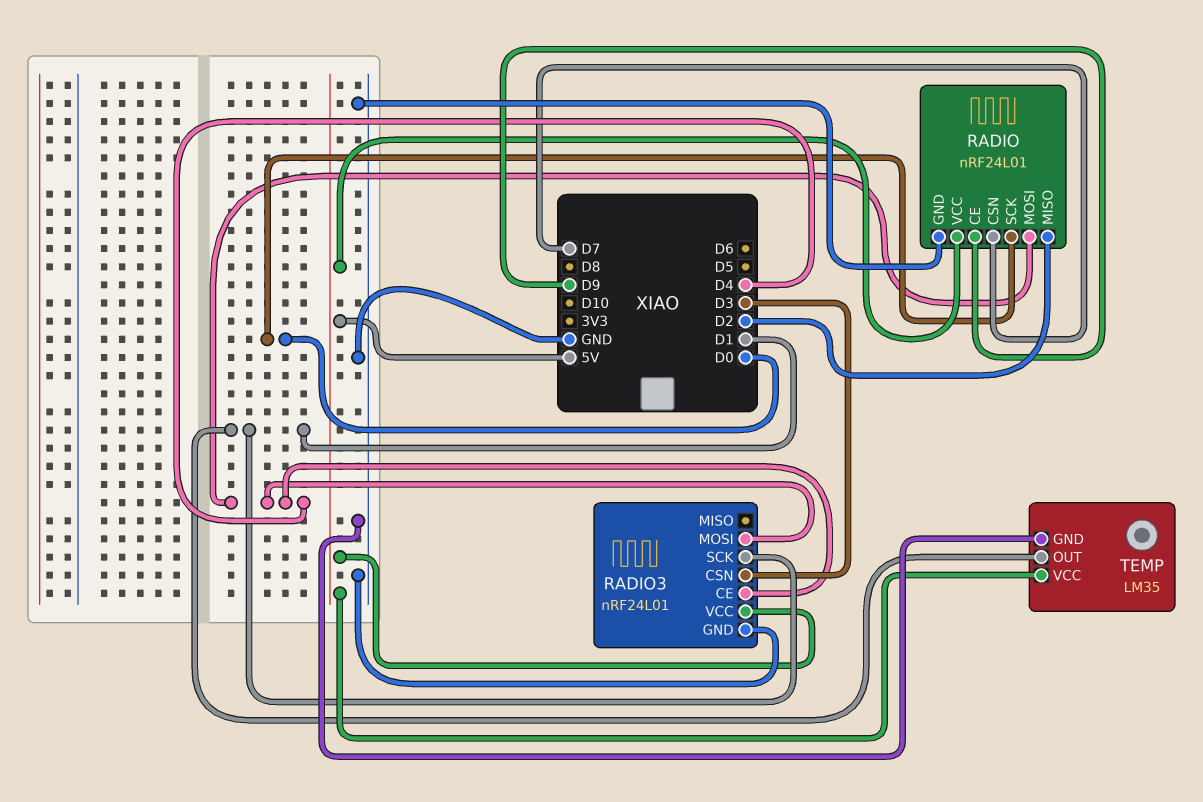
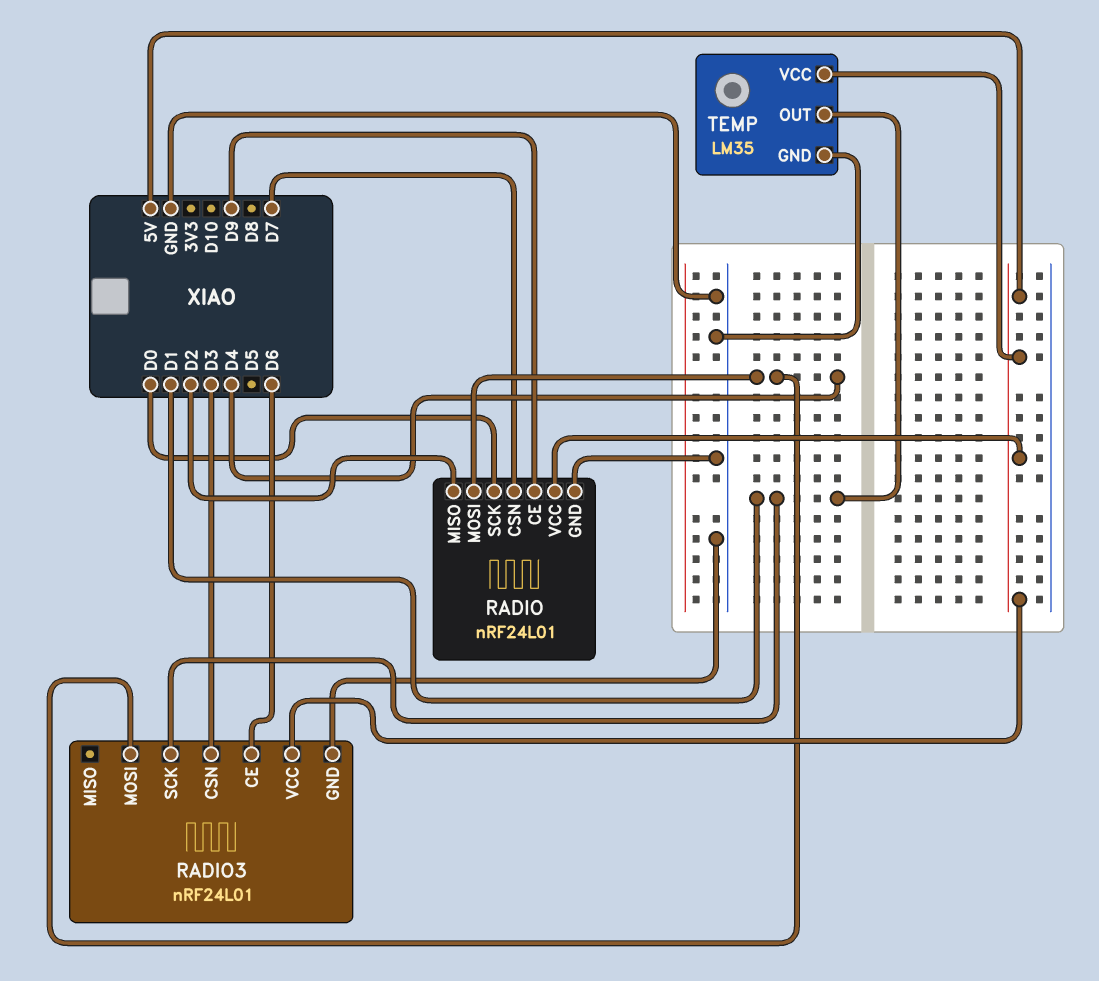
RADIO3 pin CE: D4 -> D6

